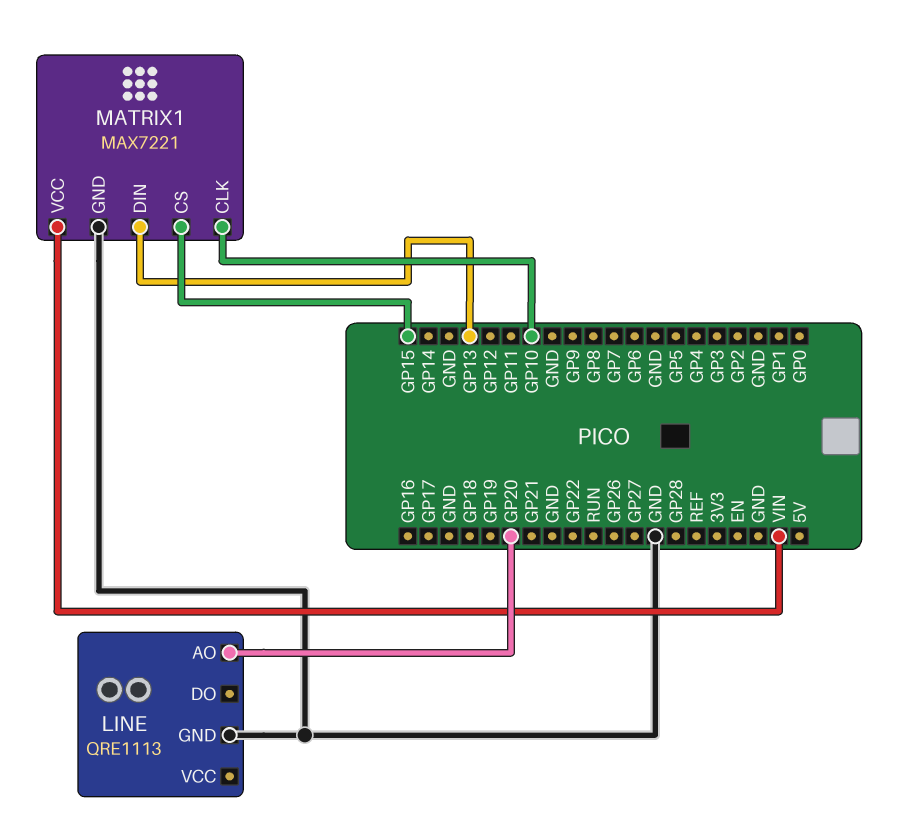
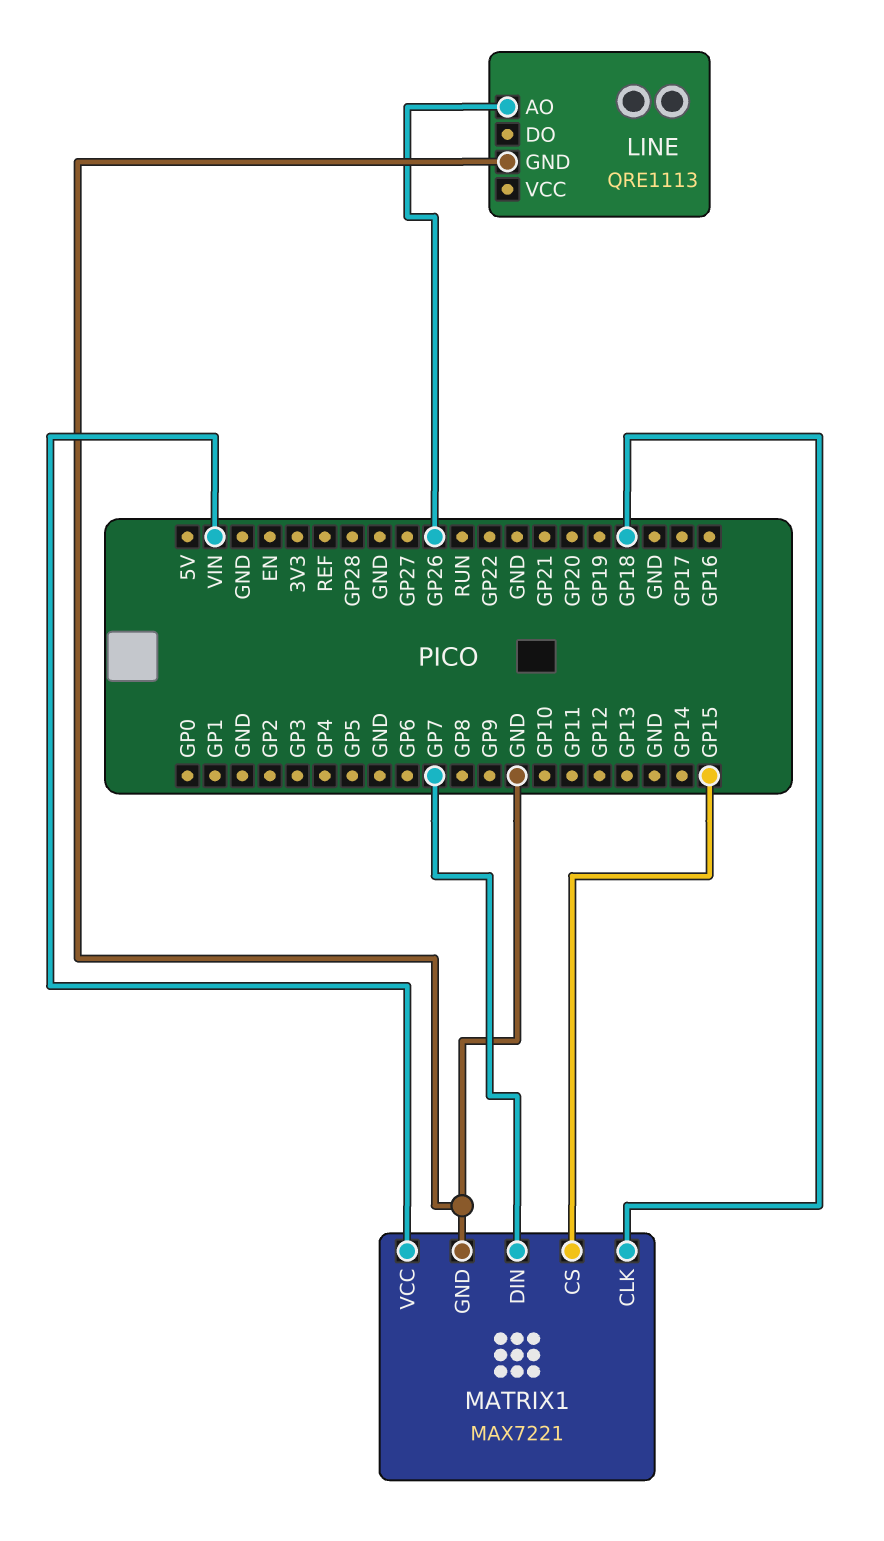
LINE pin AO: GP20 -> GP26
MATRIX1 pin CLK: GP10 -> GP18
MATRIX1 pin DIN: GP13 -> GP7

